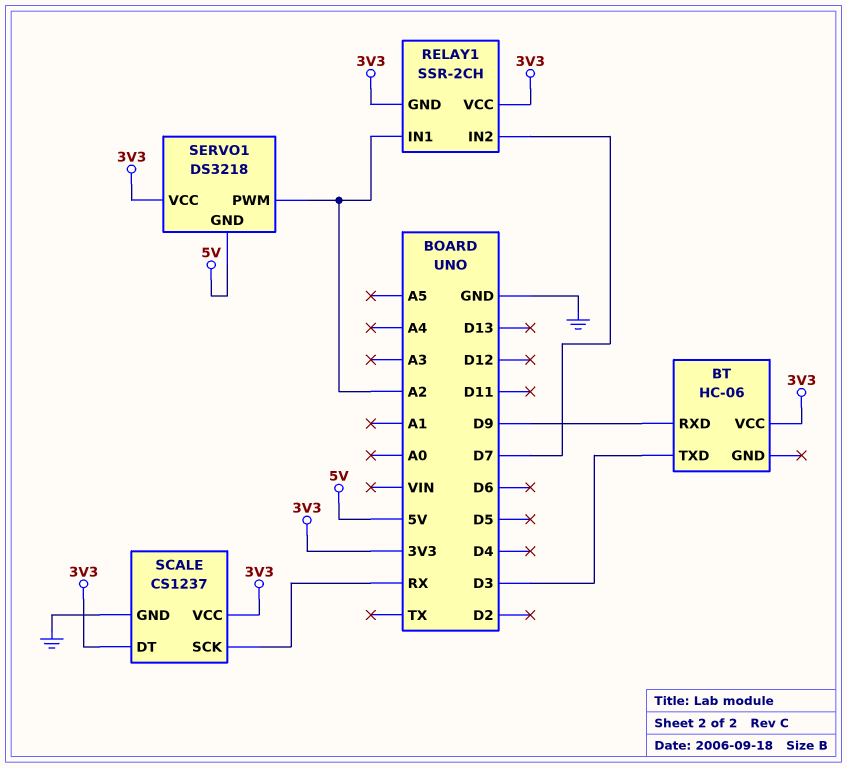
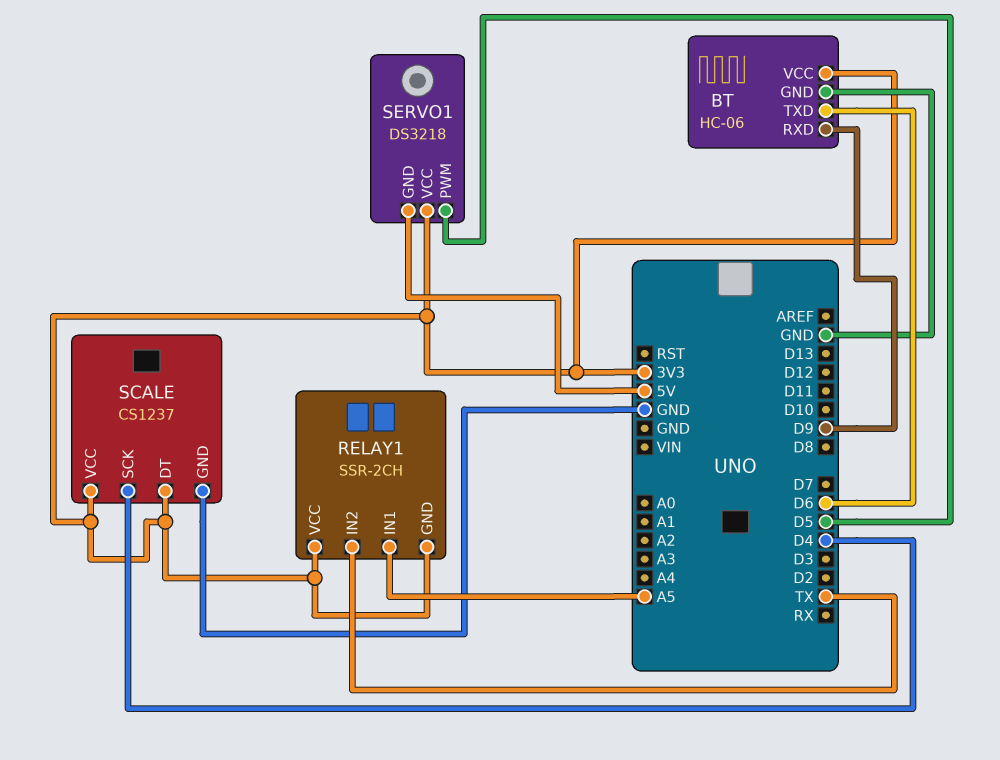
BT pin GND: none -> GND
BT pin TXD: D3 -> D6
RELAY1 pin IN1: A2 -> A5
RELAY1 pin IN2: D7 -> TX
SCALE pin SCK: RX -> D4
SERVO1 pin PWM: A2 -> D5

